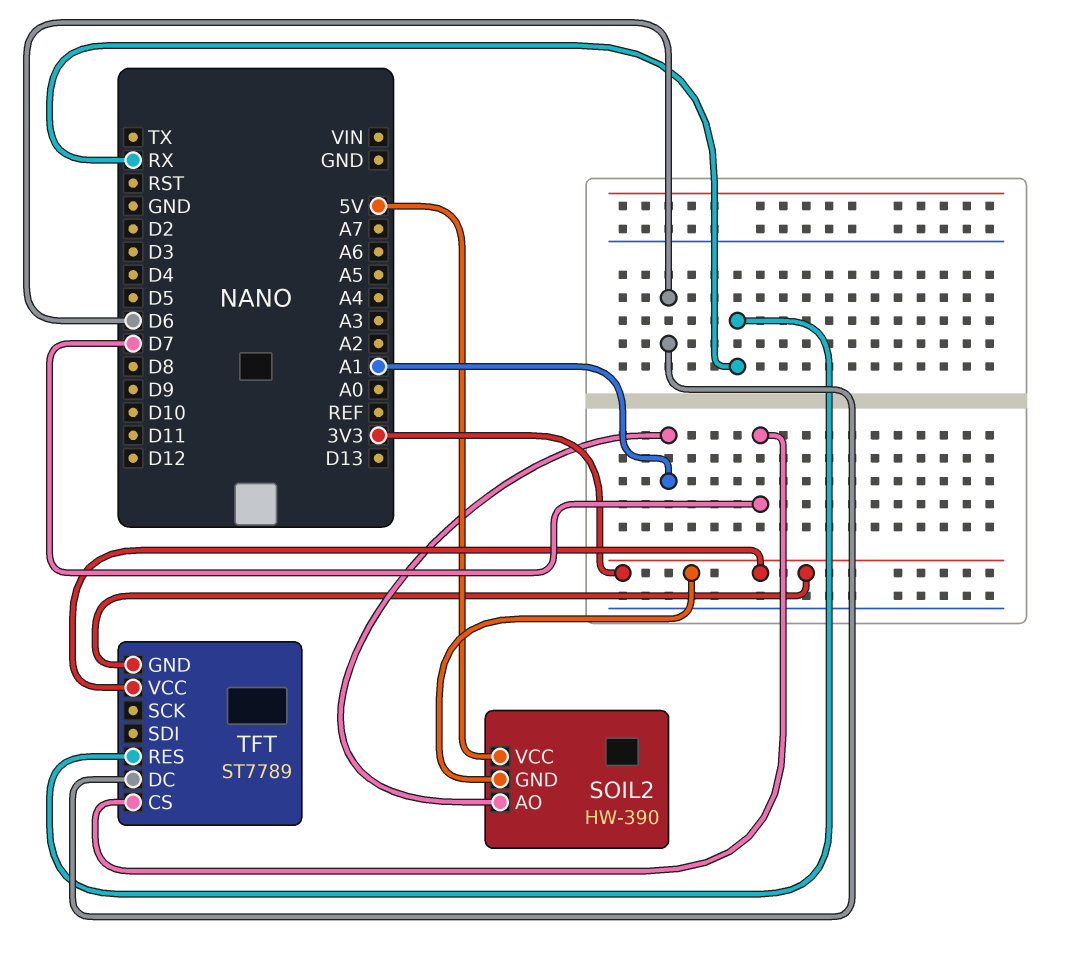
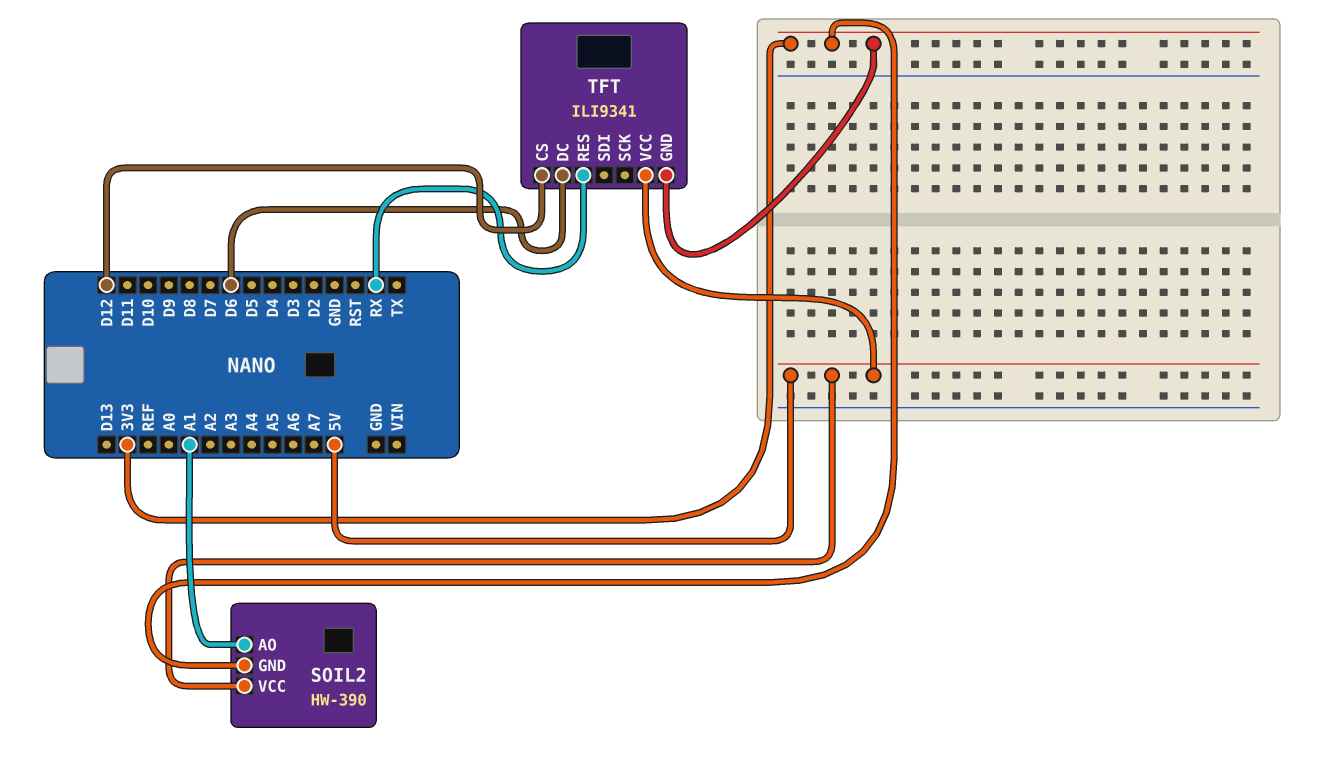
TFT: ST7789 -> ILI9341
TFT pin CS: D7 -> D12
TFT pin VCC: 3V3 -> 5V

